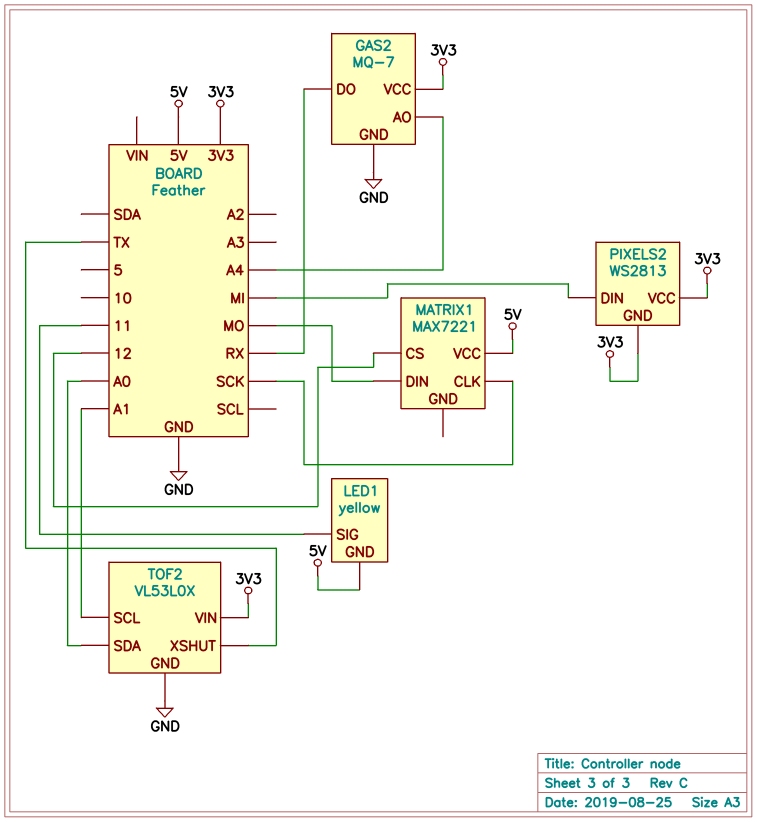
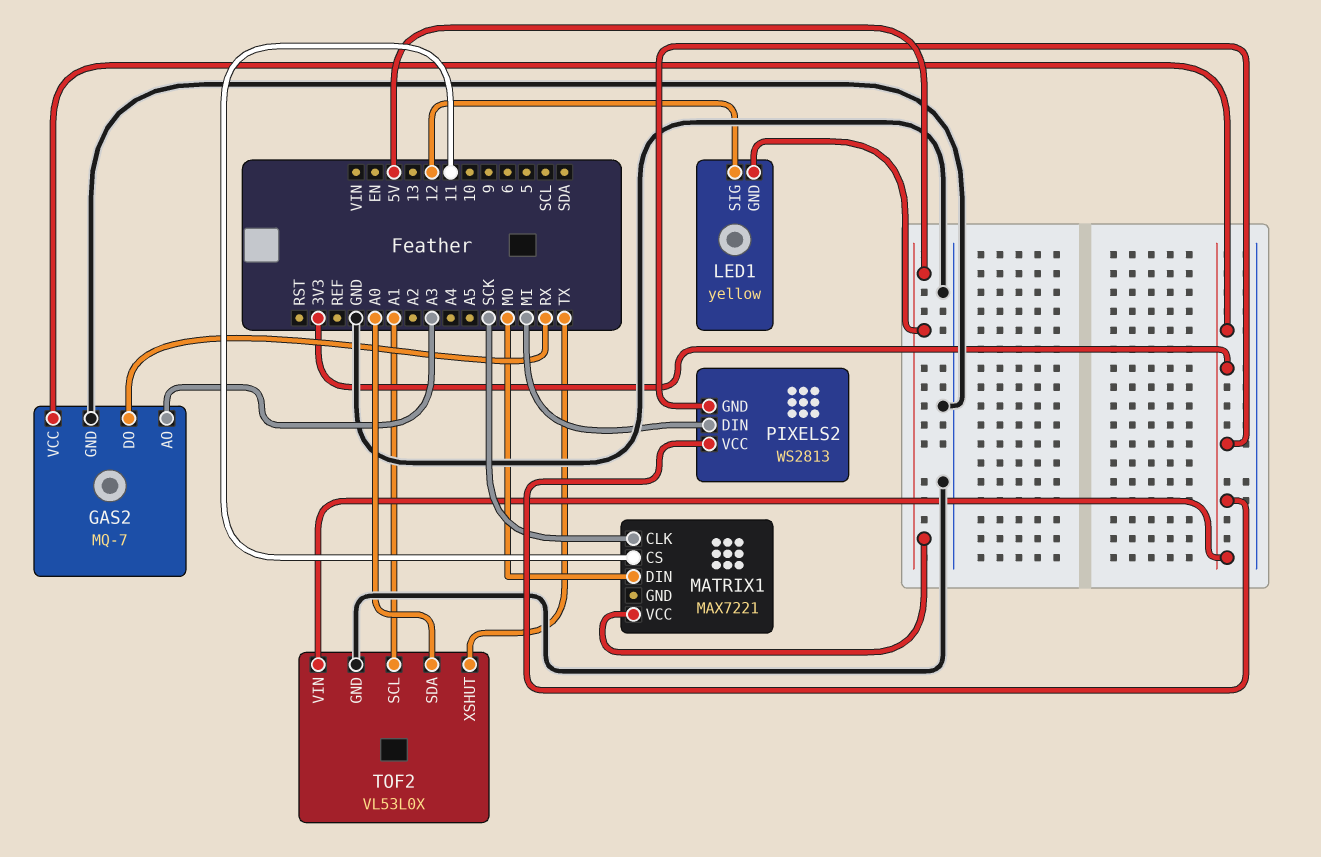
GAS2 pin AO: A4 -> A3
LED1 pin SIG: 11 -> 12
MATRIX1 pin CS: 12 -> 11

